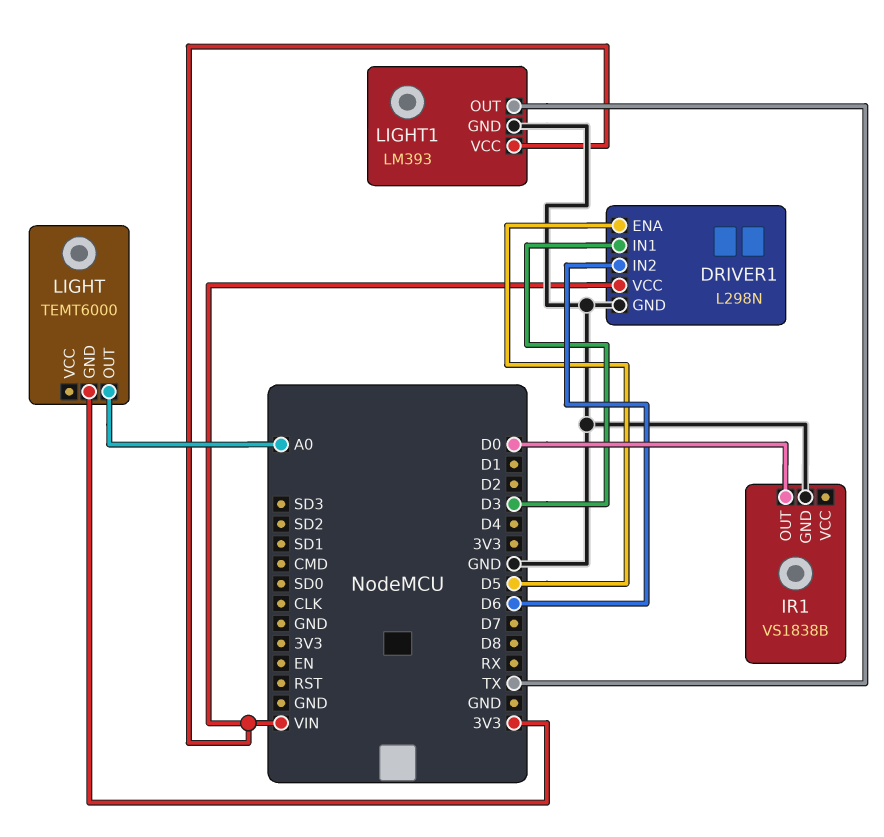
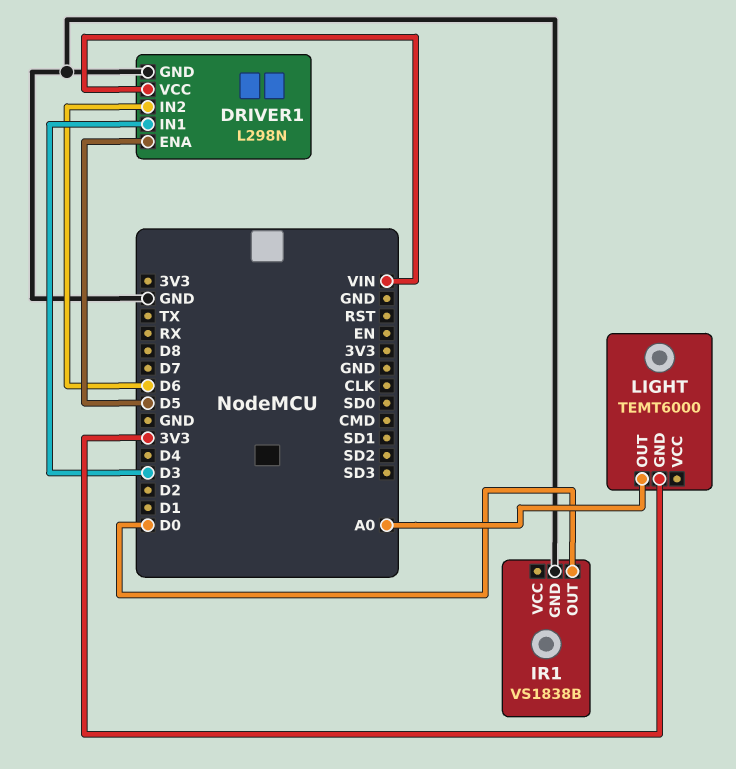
LIGHT1: LM393 -> none
LIGHT1 pin GND: GND -> none
LIGHT1 pin OUT: TX -> none
LIGHT1 pin VCC: VIN -> none

